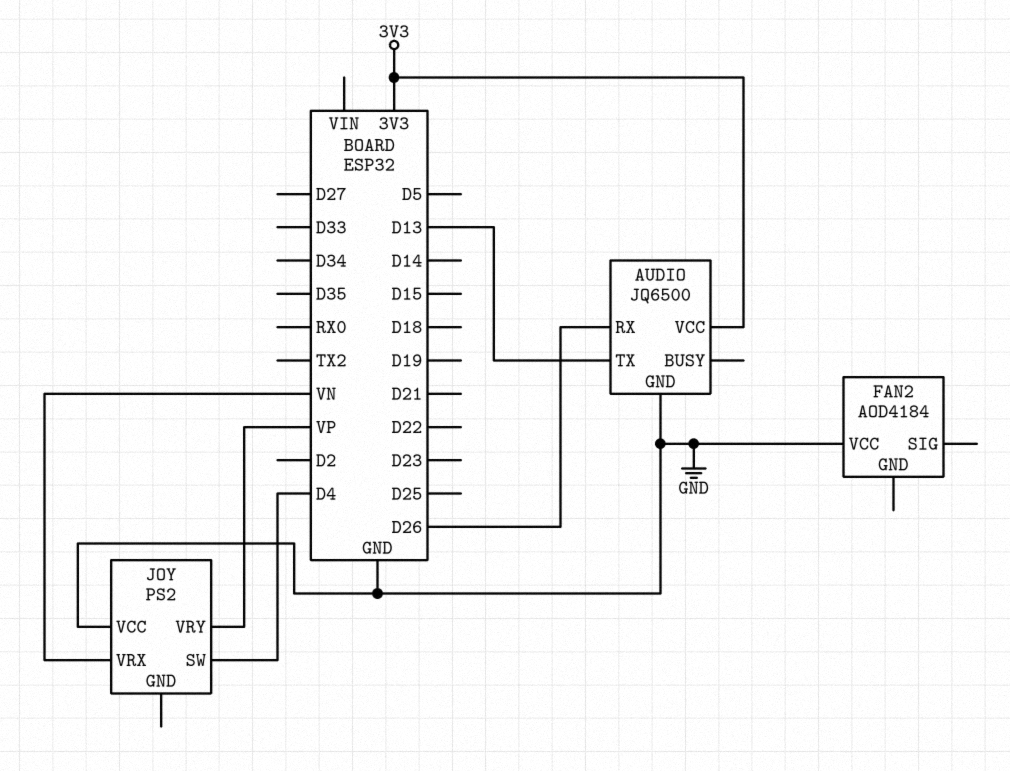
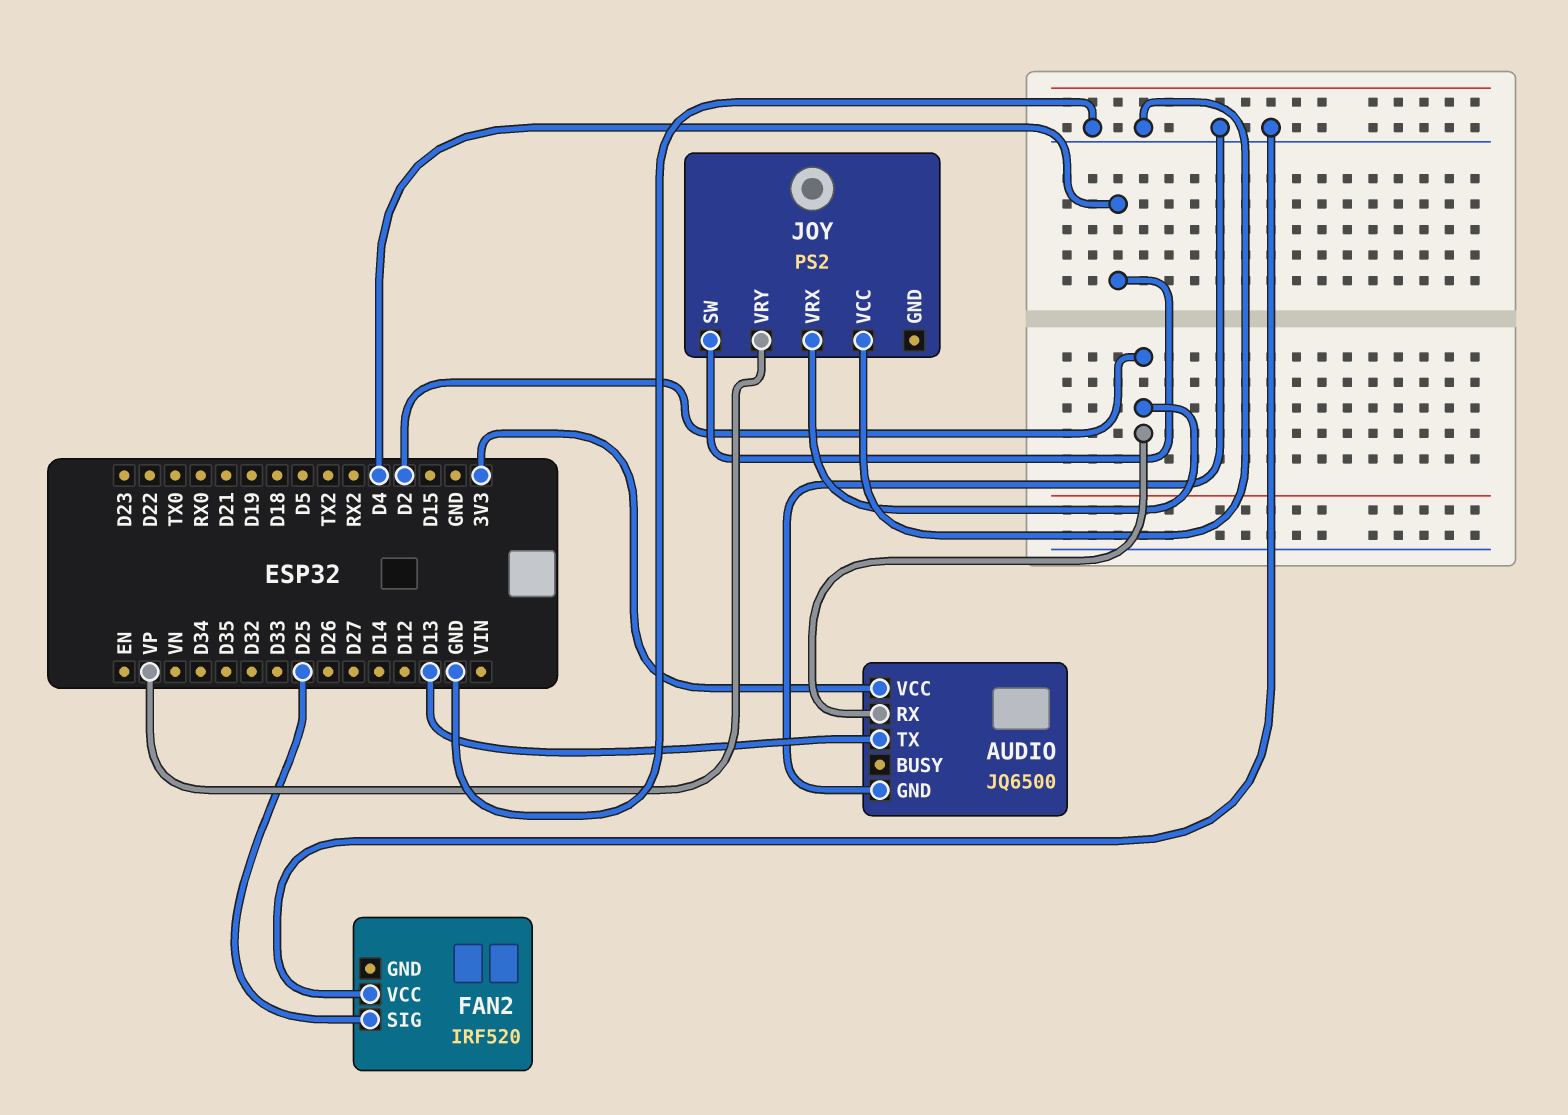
AUDIO pin RX: D26 -> D2
FAN2: AOD4184 -> IRF520
FAN2 pin SIG: none -> D25
JOY pin VRX: VN -> D2

